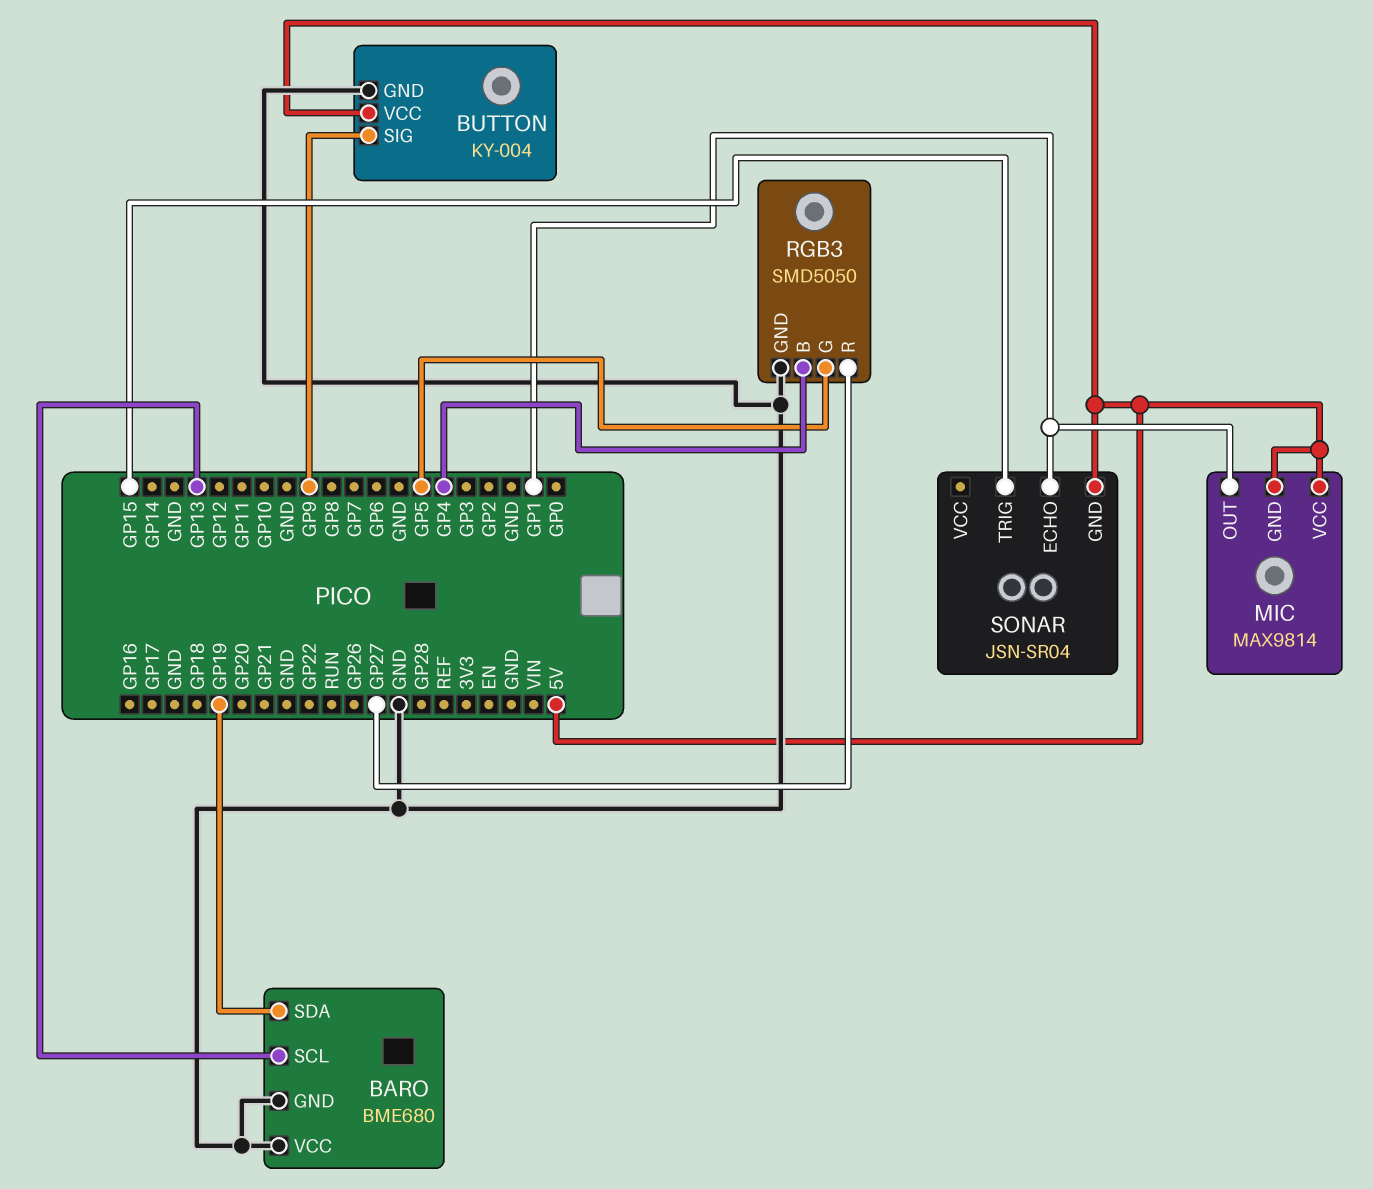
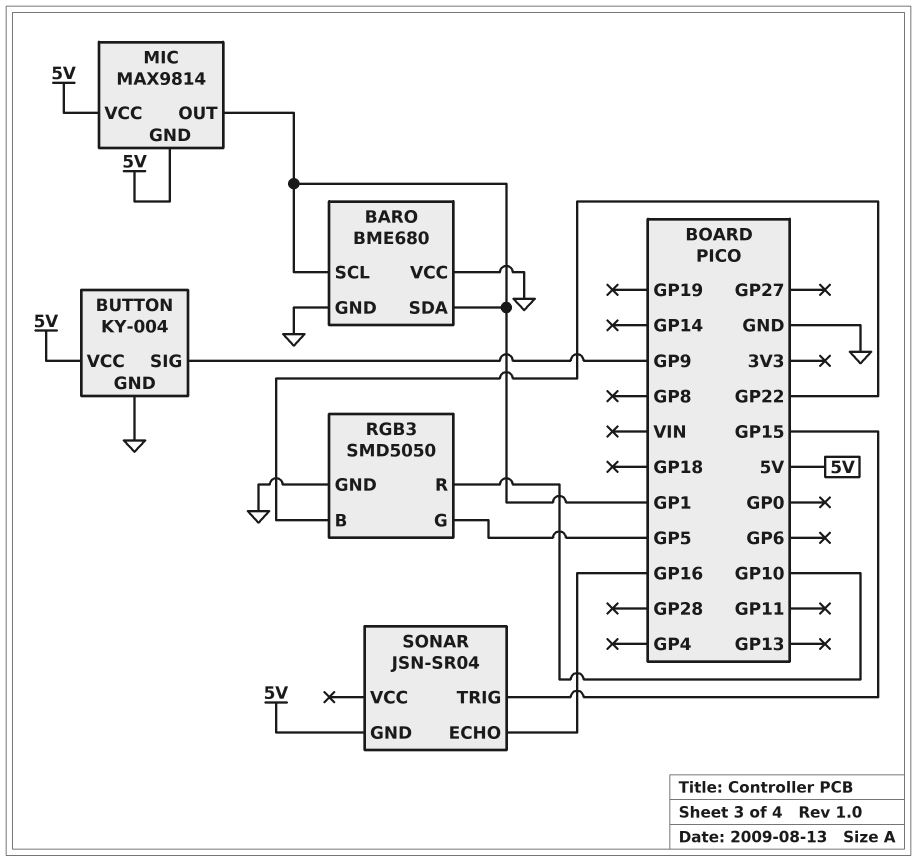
BARO pin SCL: GP13 -> GP1
BARO pin SDA: GP19 -> GP1
RGB3 pin B: GP4 -> GP22
RGB3 pin R: GP27 -> GP10
SONAR pin ECHO: GP1 -> GP16

